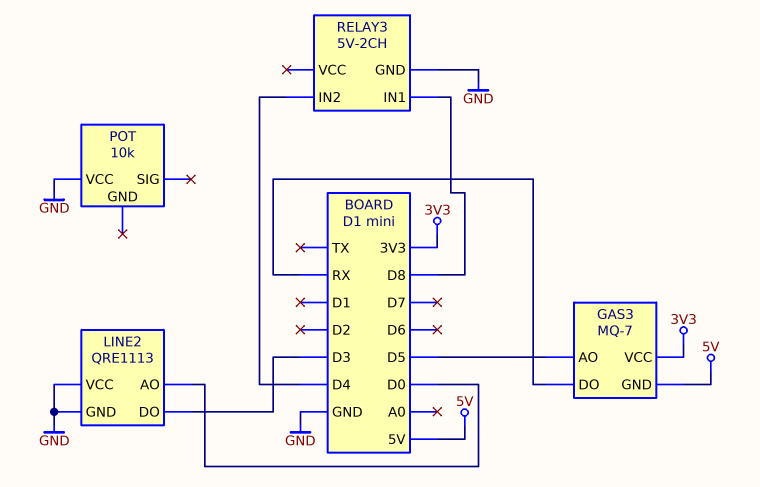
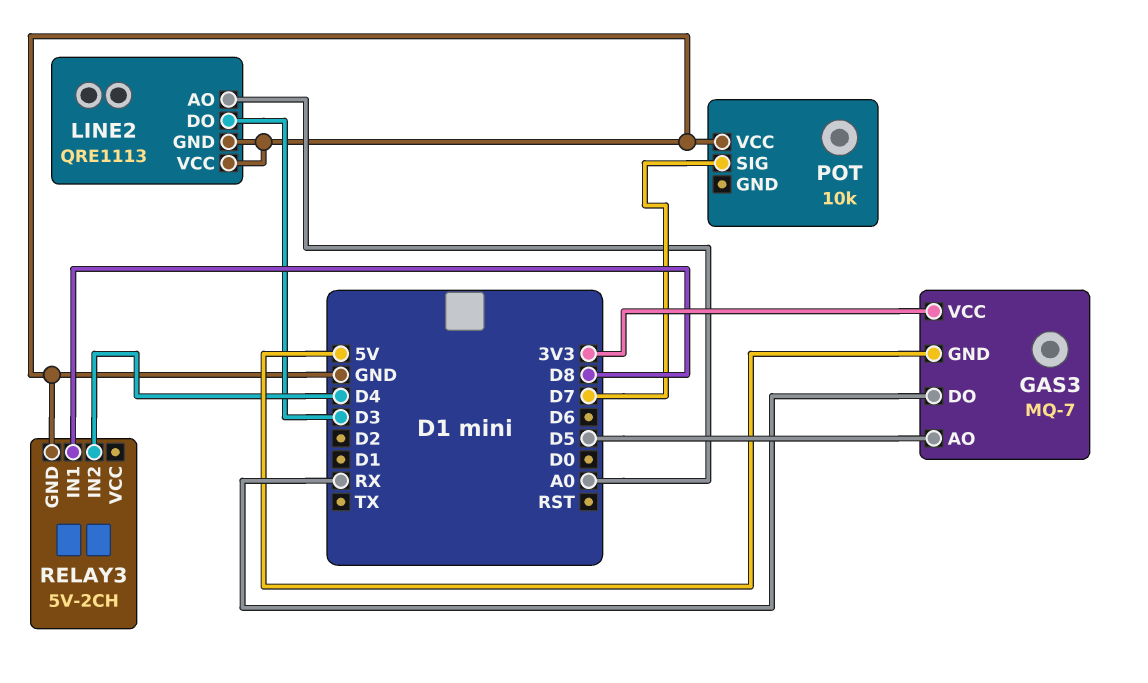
LINE2 pin AO: D0 -> A0
POT pin SIG: none -> D7

